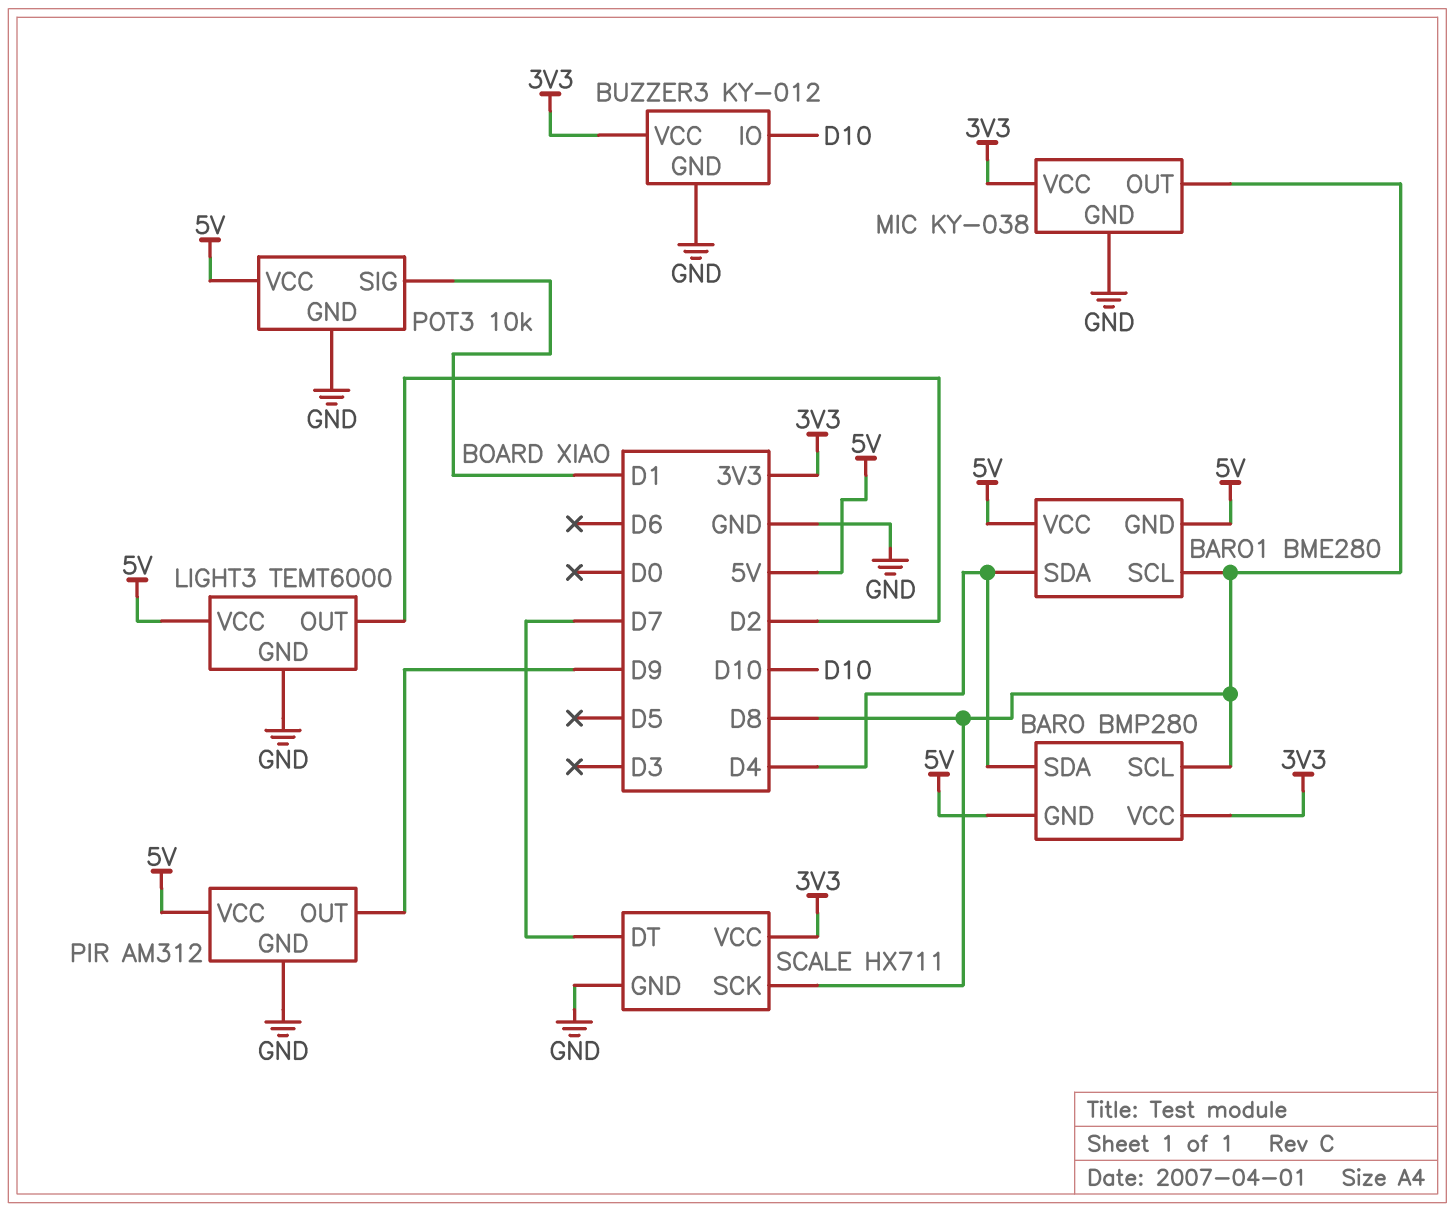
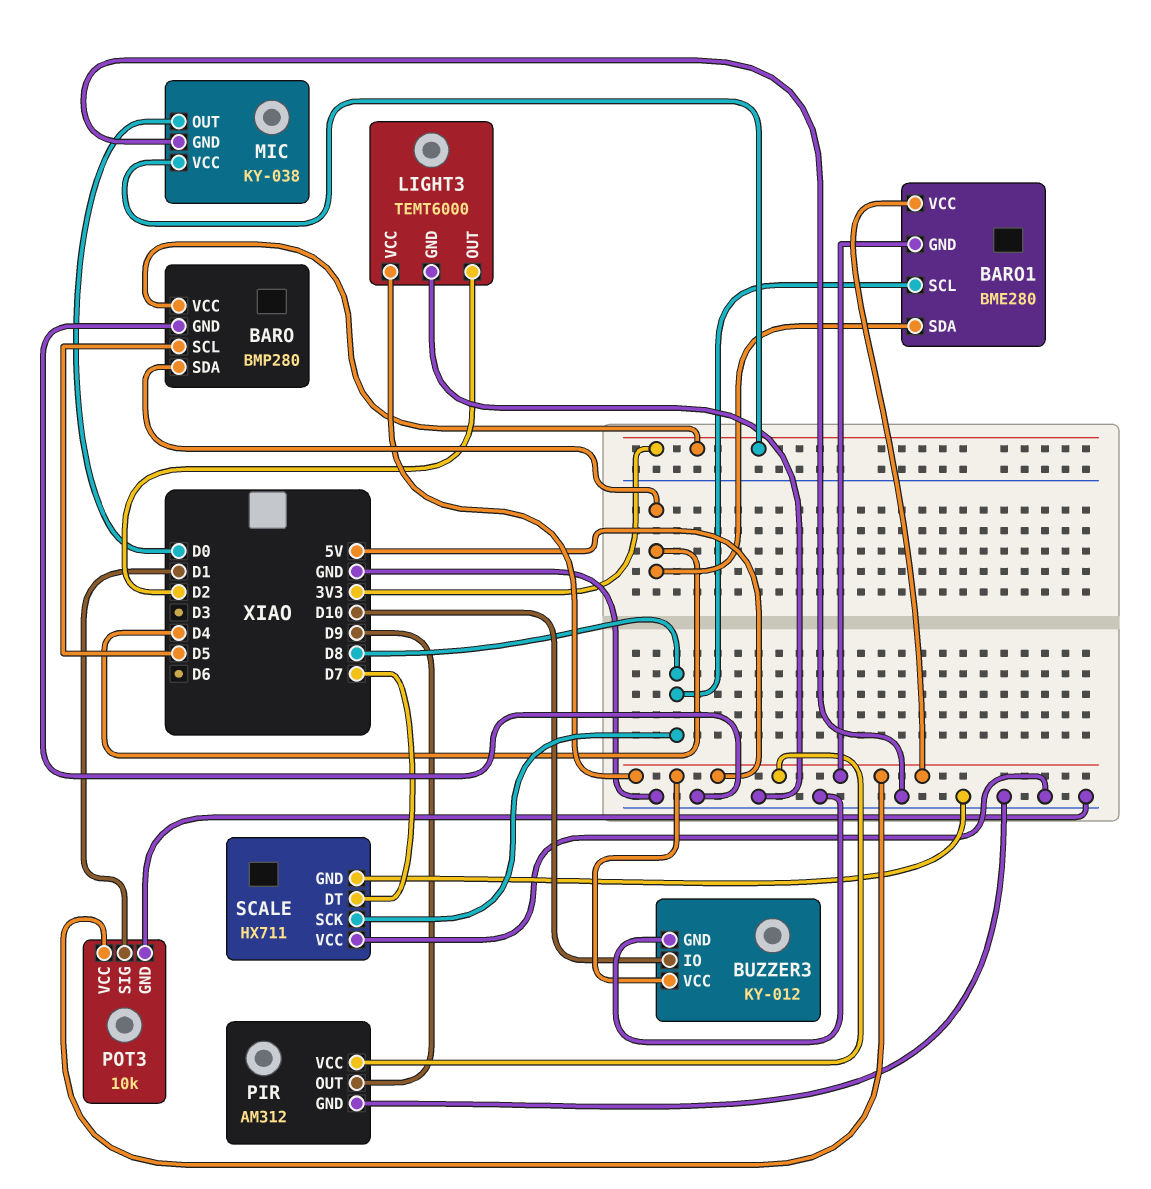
BARO pin GND: 5V -> GND
BARO pin SCL: D8 -> D5
BUZZER3 pin VCC: 3V3 -> 5V
MIC pin OUT: D8 -> D0
SCALE pin VCC: 3V3 -> GND

